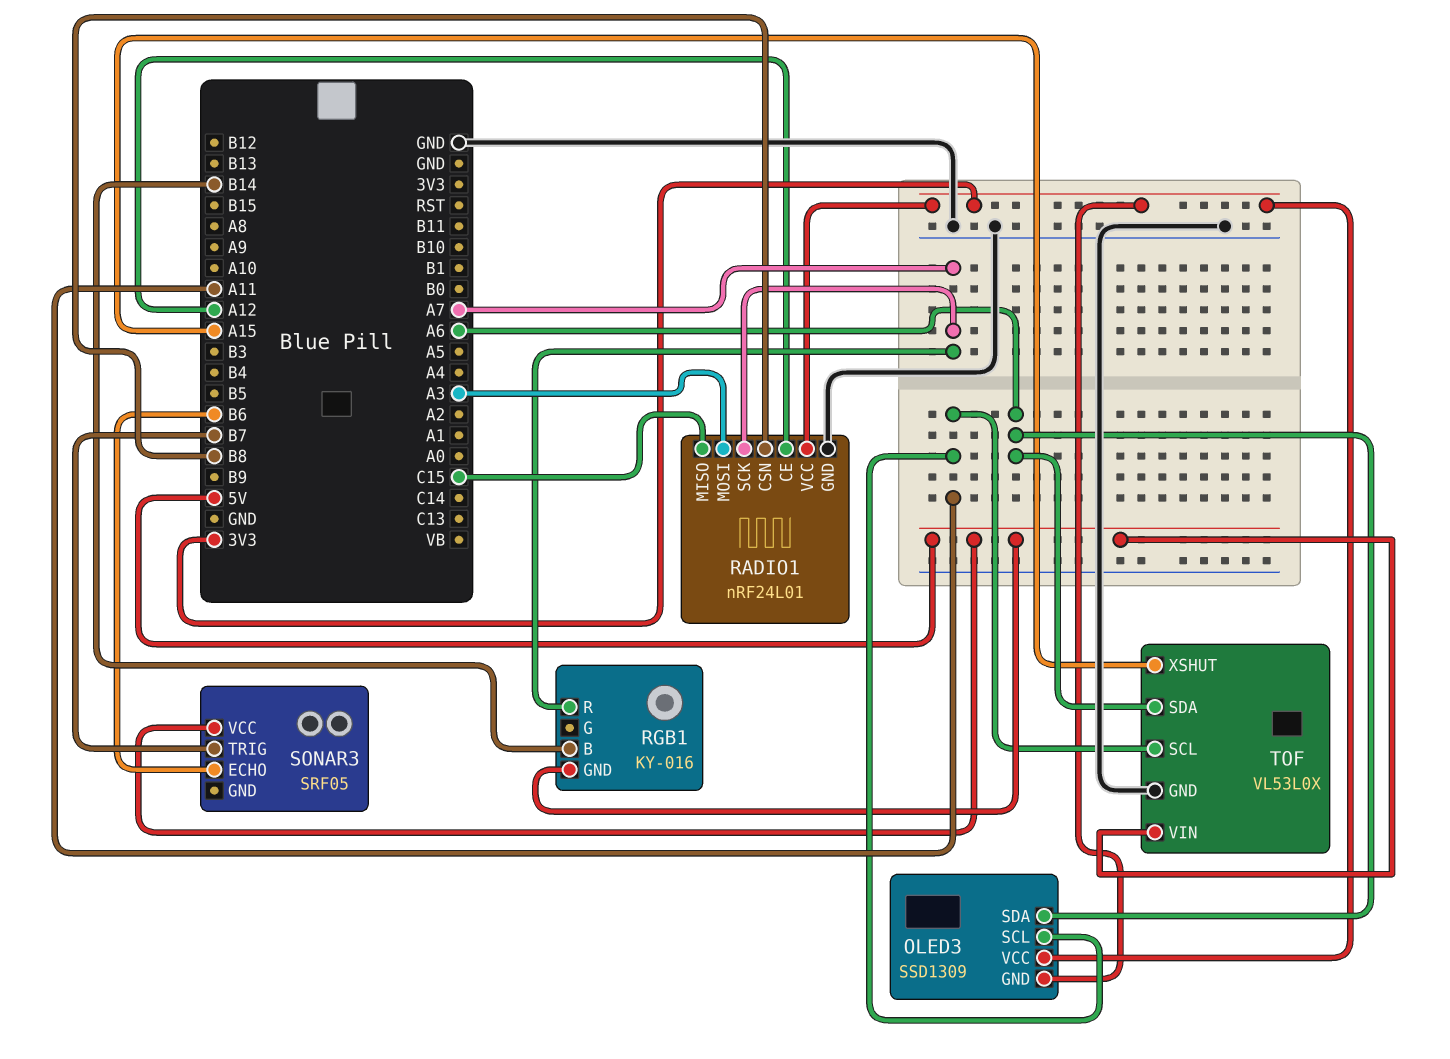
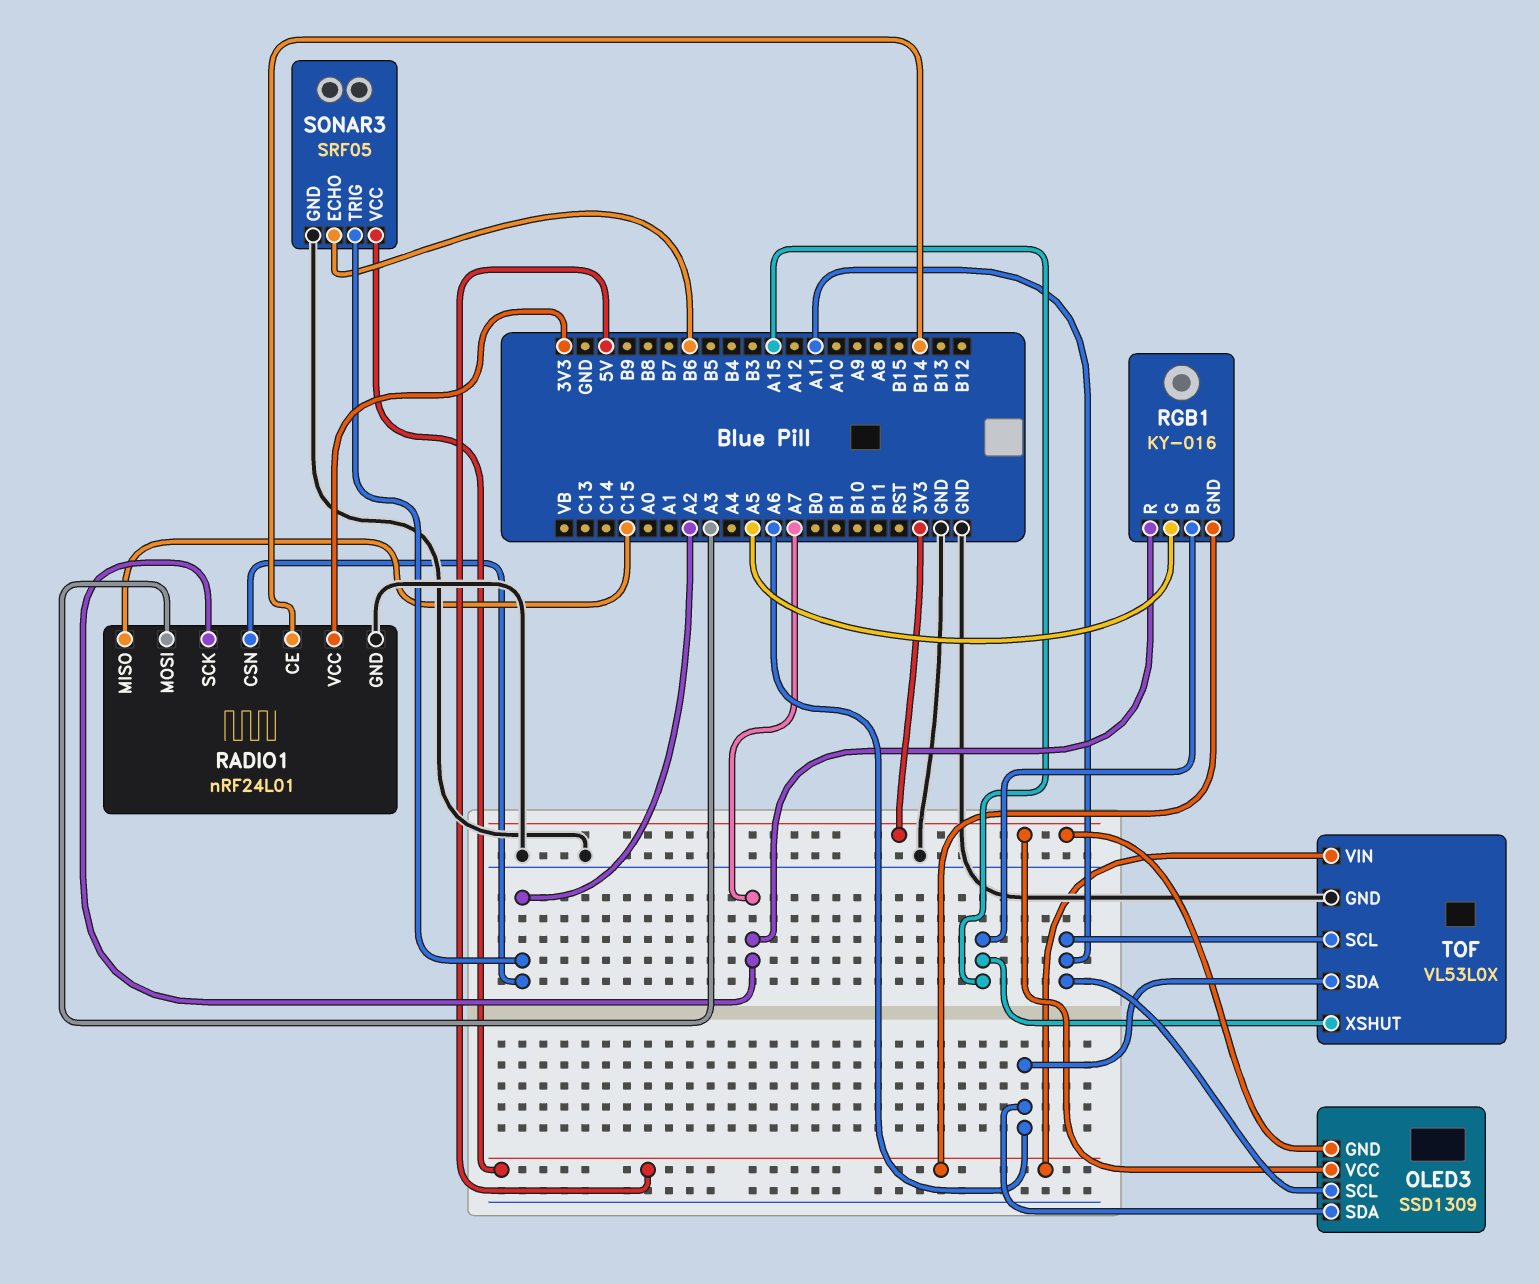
RADIO1 pin CE: A12 -> B14
RADIO1 pin CSN: B8 -> A2
RGB1 pin B: B14 -> A15
RGB1 pin G: none -> A5
SONAR3 pin GND: none -> GND
SONAR3 pin TRIG: B7 -> A2

